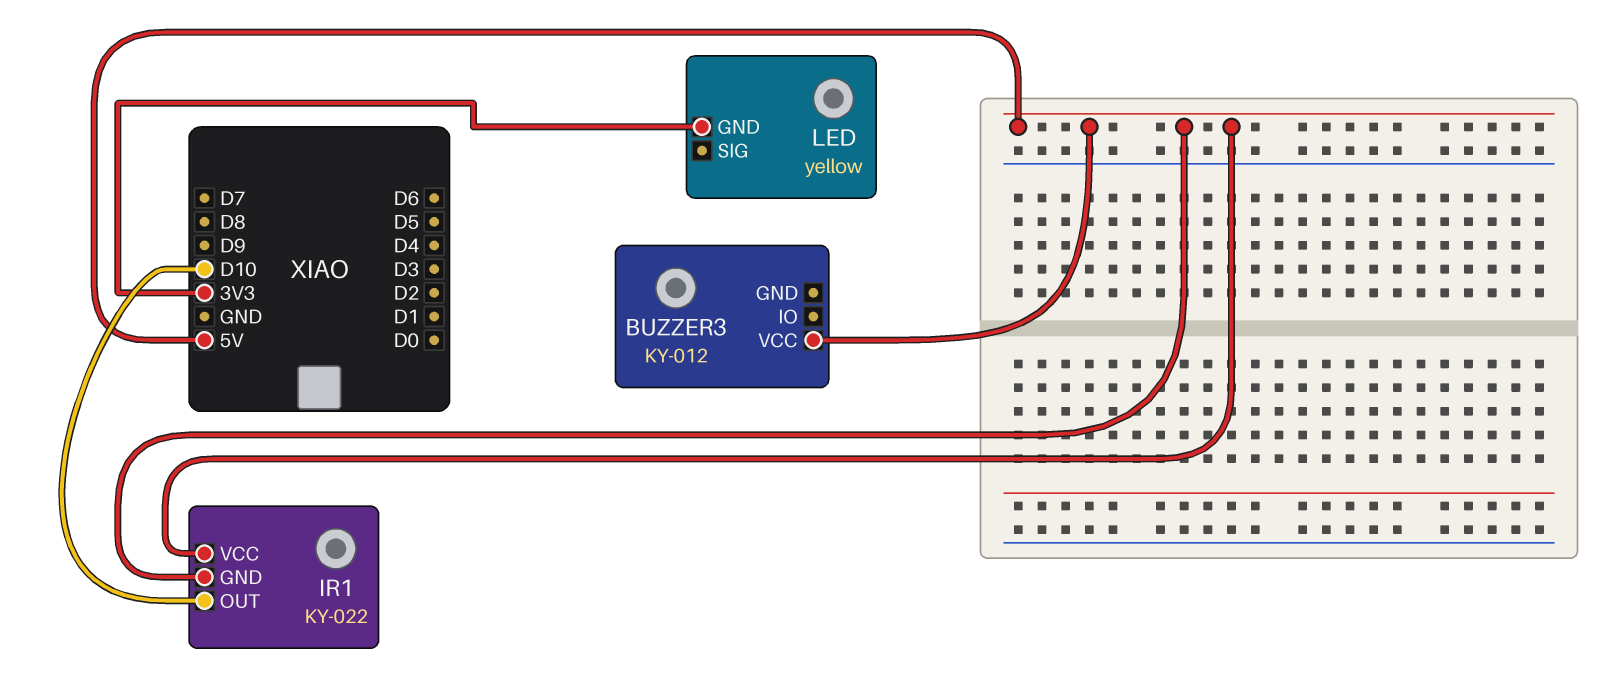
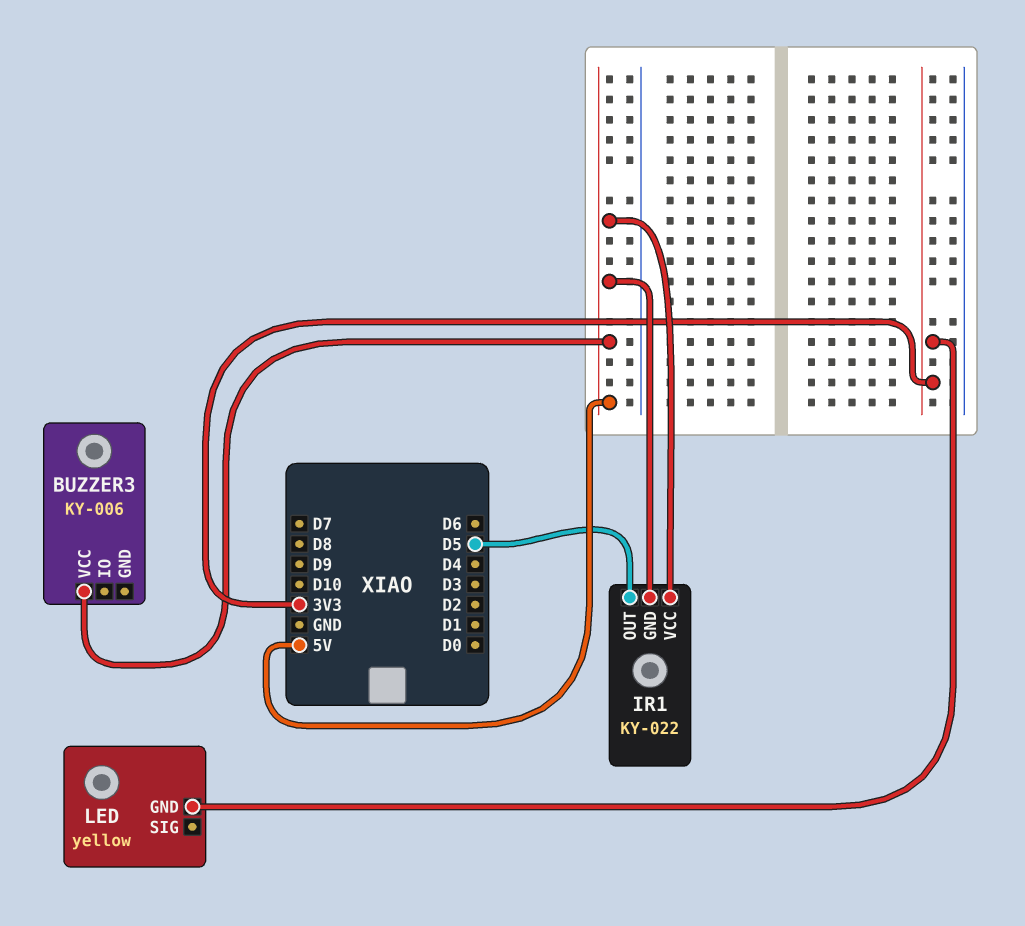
BUZZER3: KY-012 -> KY-006
IR1 pin OUT: D10 -> D5

